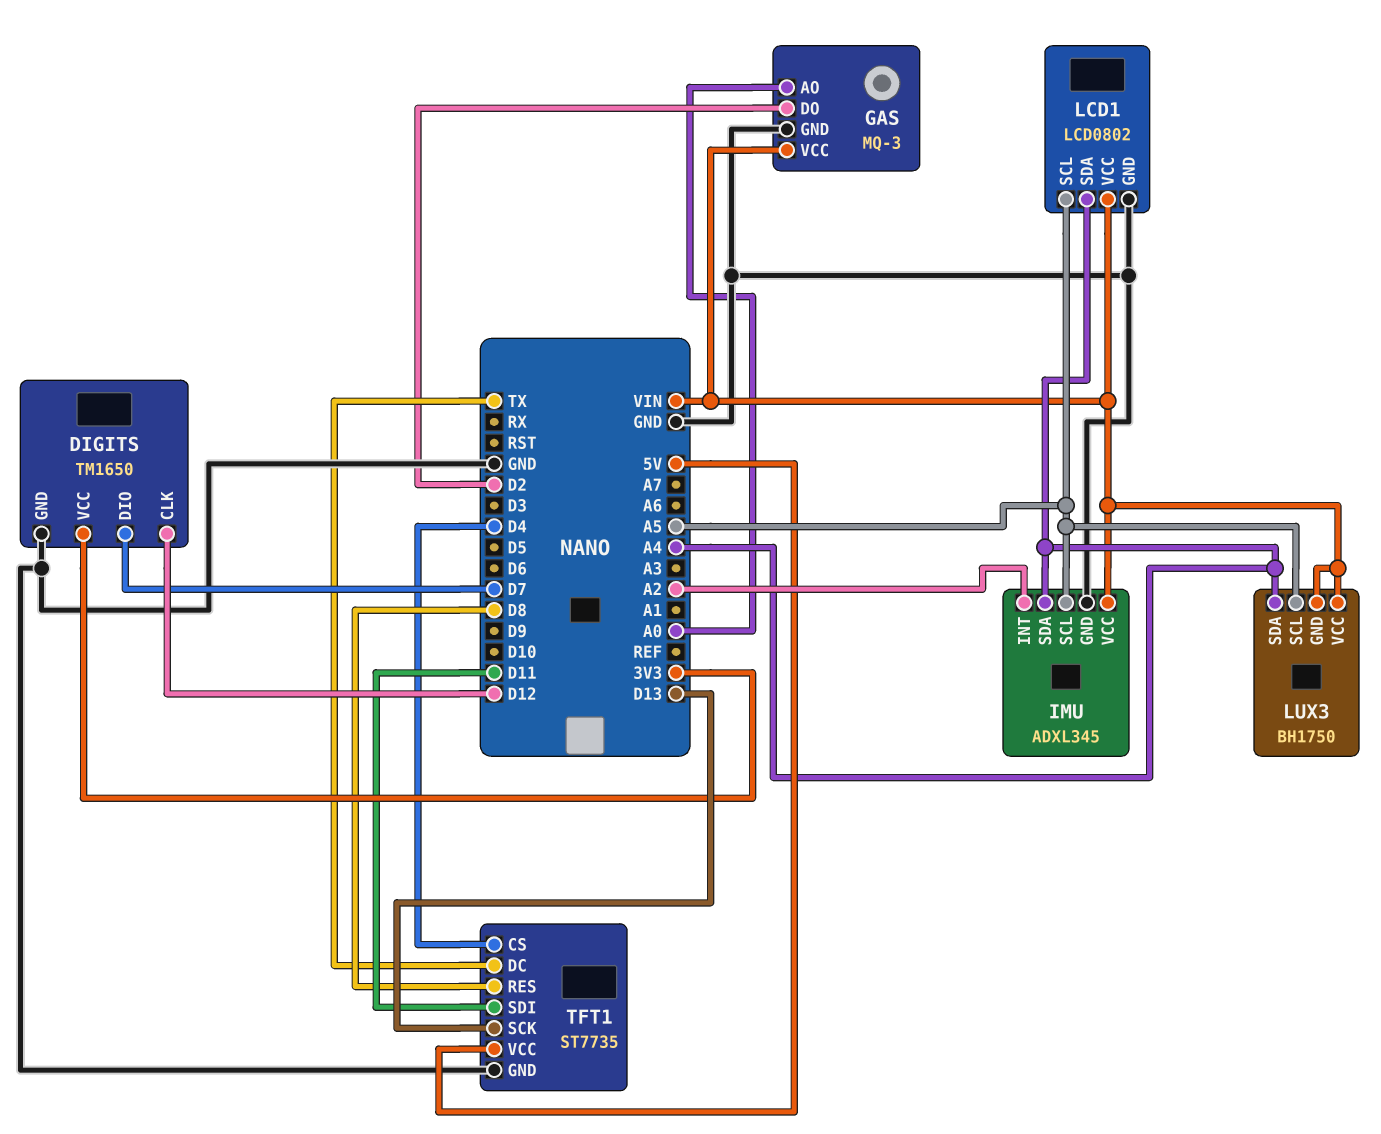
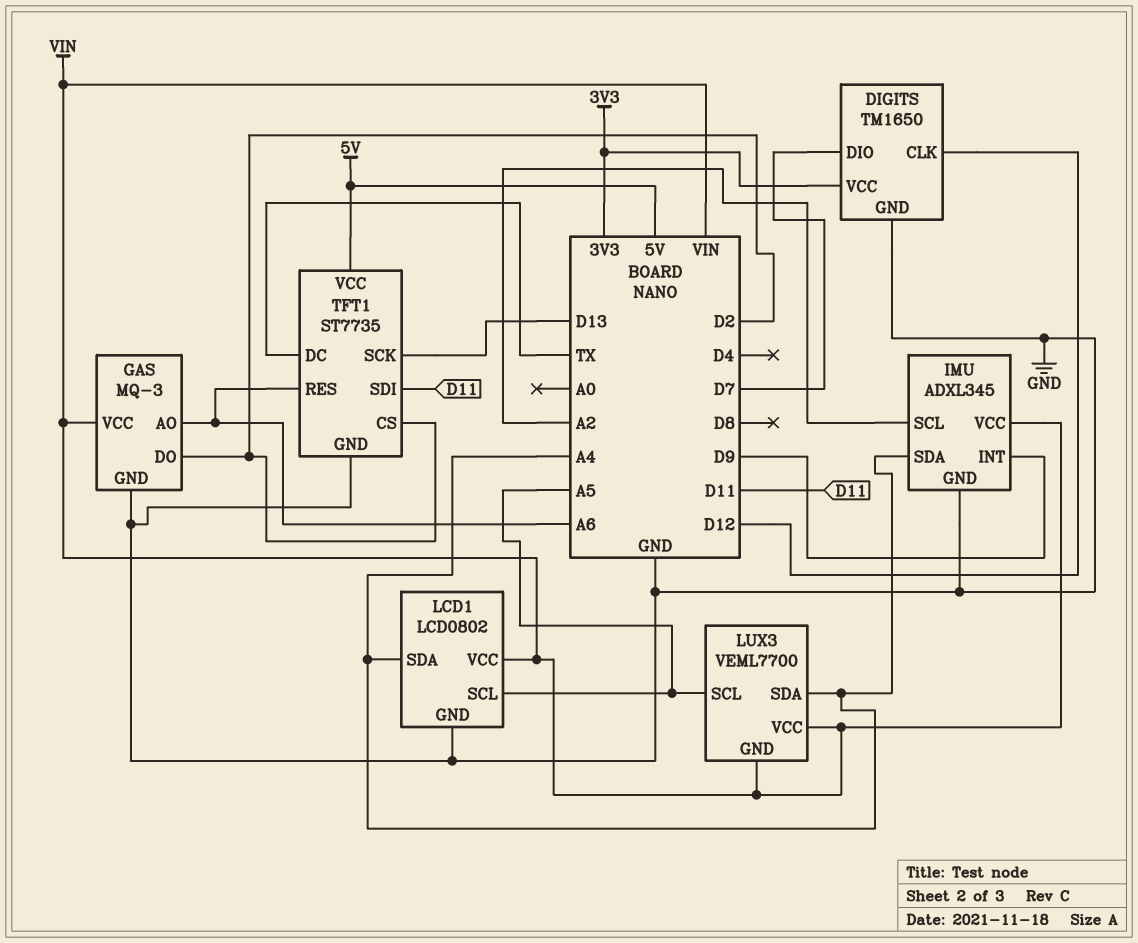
GAS pin AO: A0 -> A6
IMU pin INT: A2 -> D9
IMU pin SCL: A5 -> A2
LUX3: BH1750 -> VEML7700
TFT1 pin CS: D4 -> D2
TFT1 pin RES: D8 -> A6

